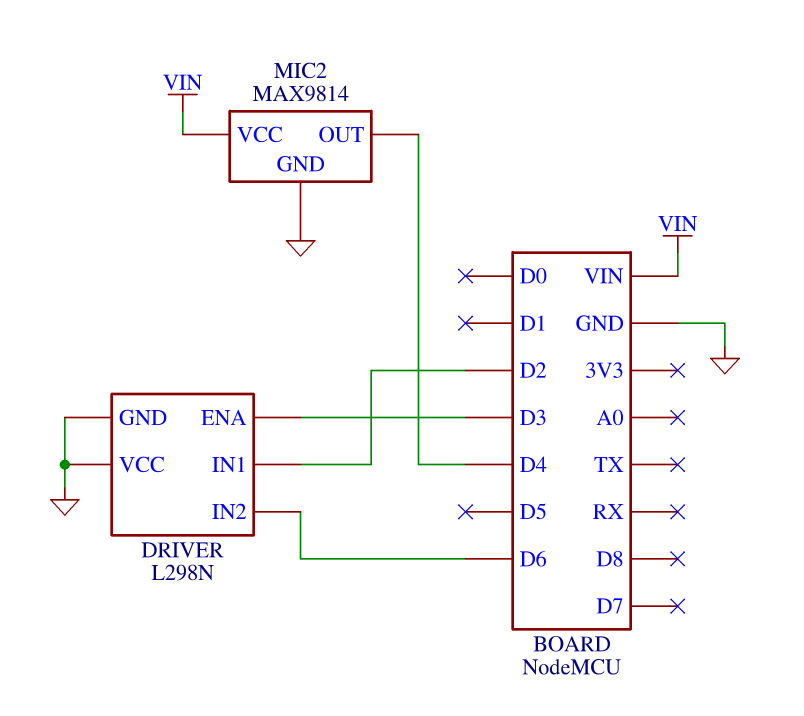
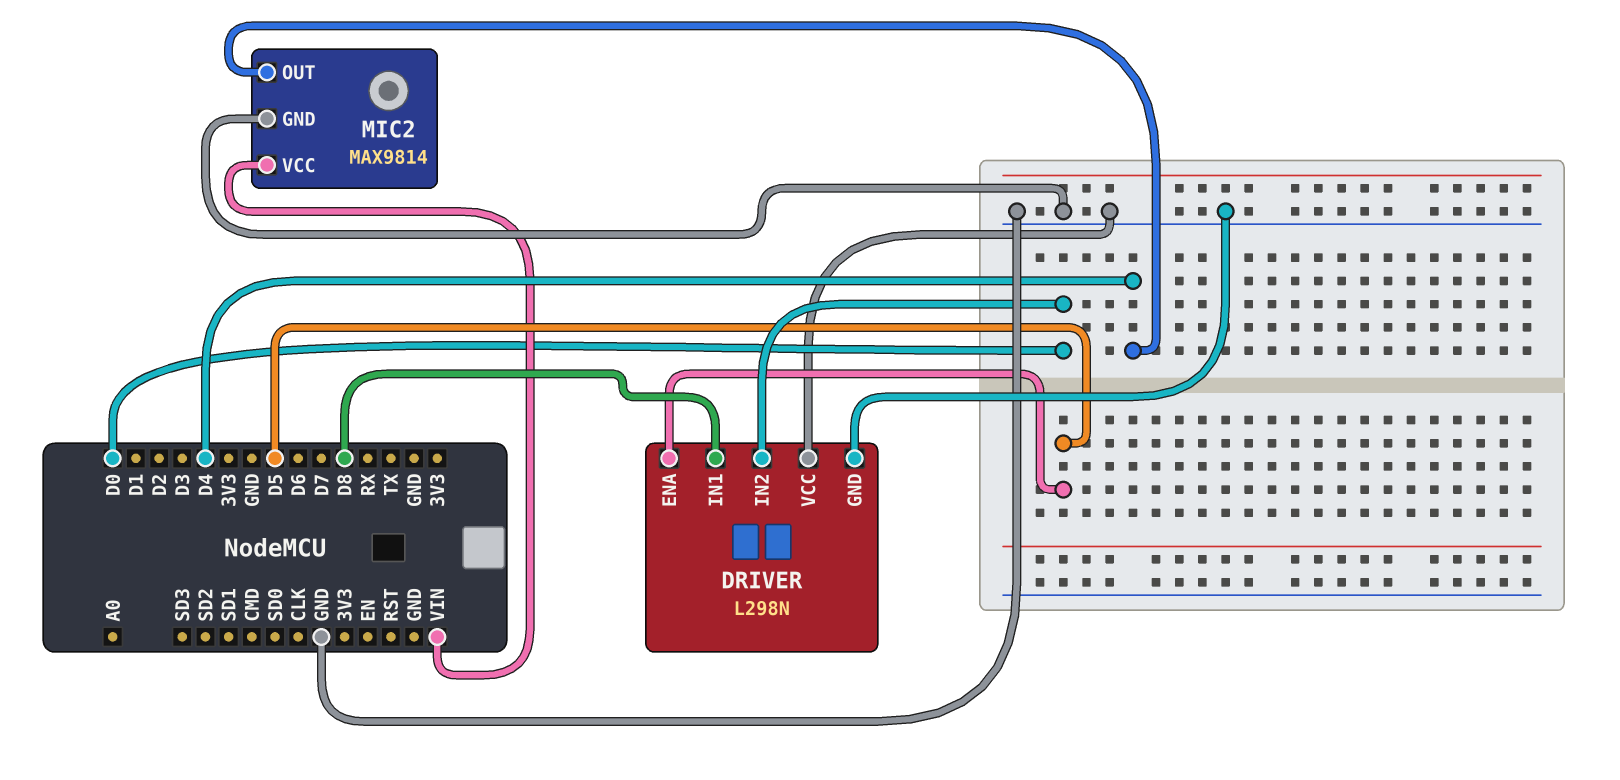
DRIVER pin ENA: D3 -> D5
DRIVER pin IN1: D2 -> D8
DRIVER pin IN2: D6 -> D0

